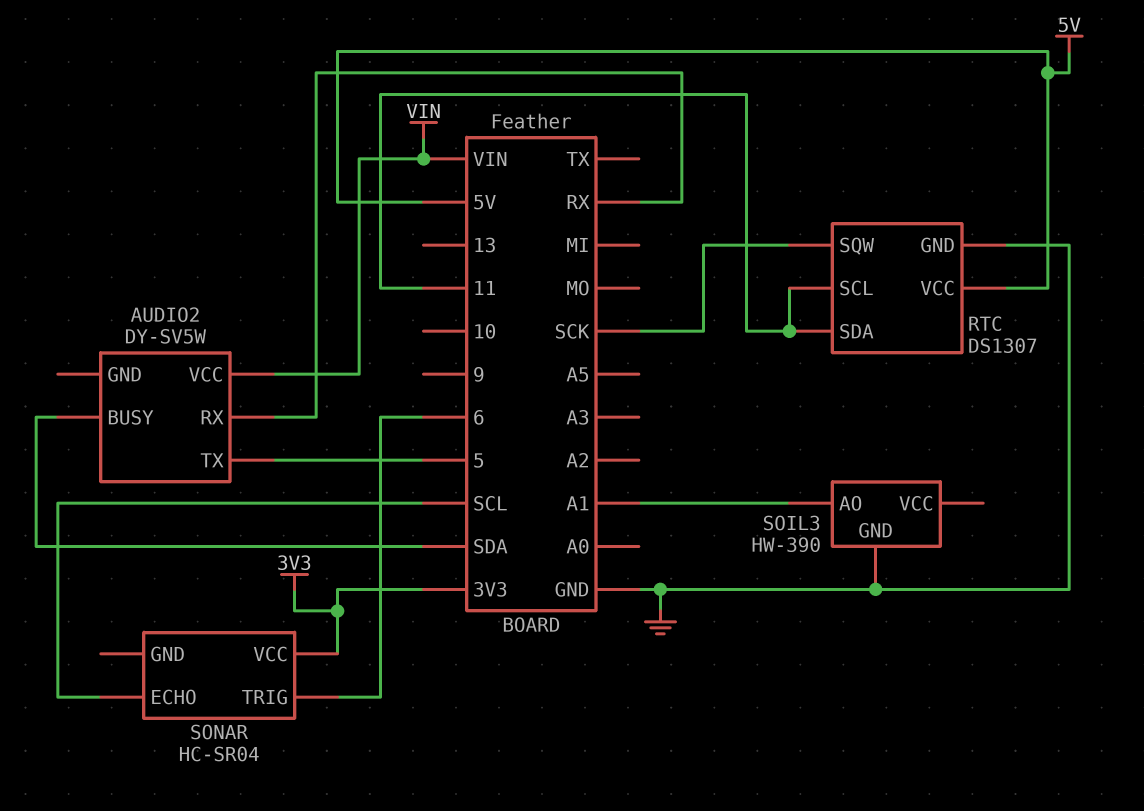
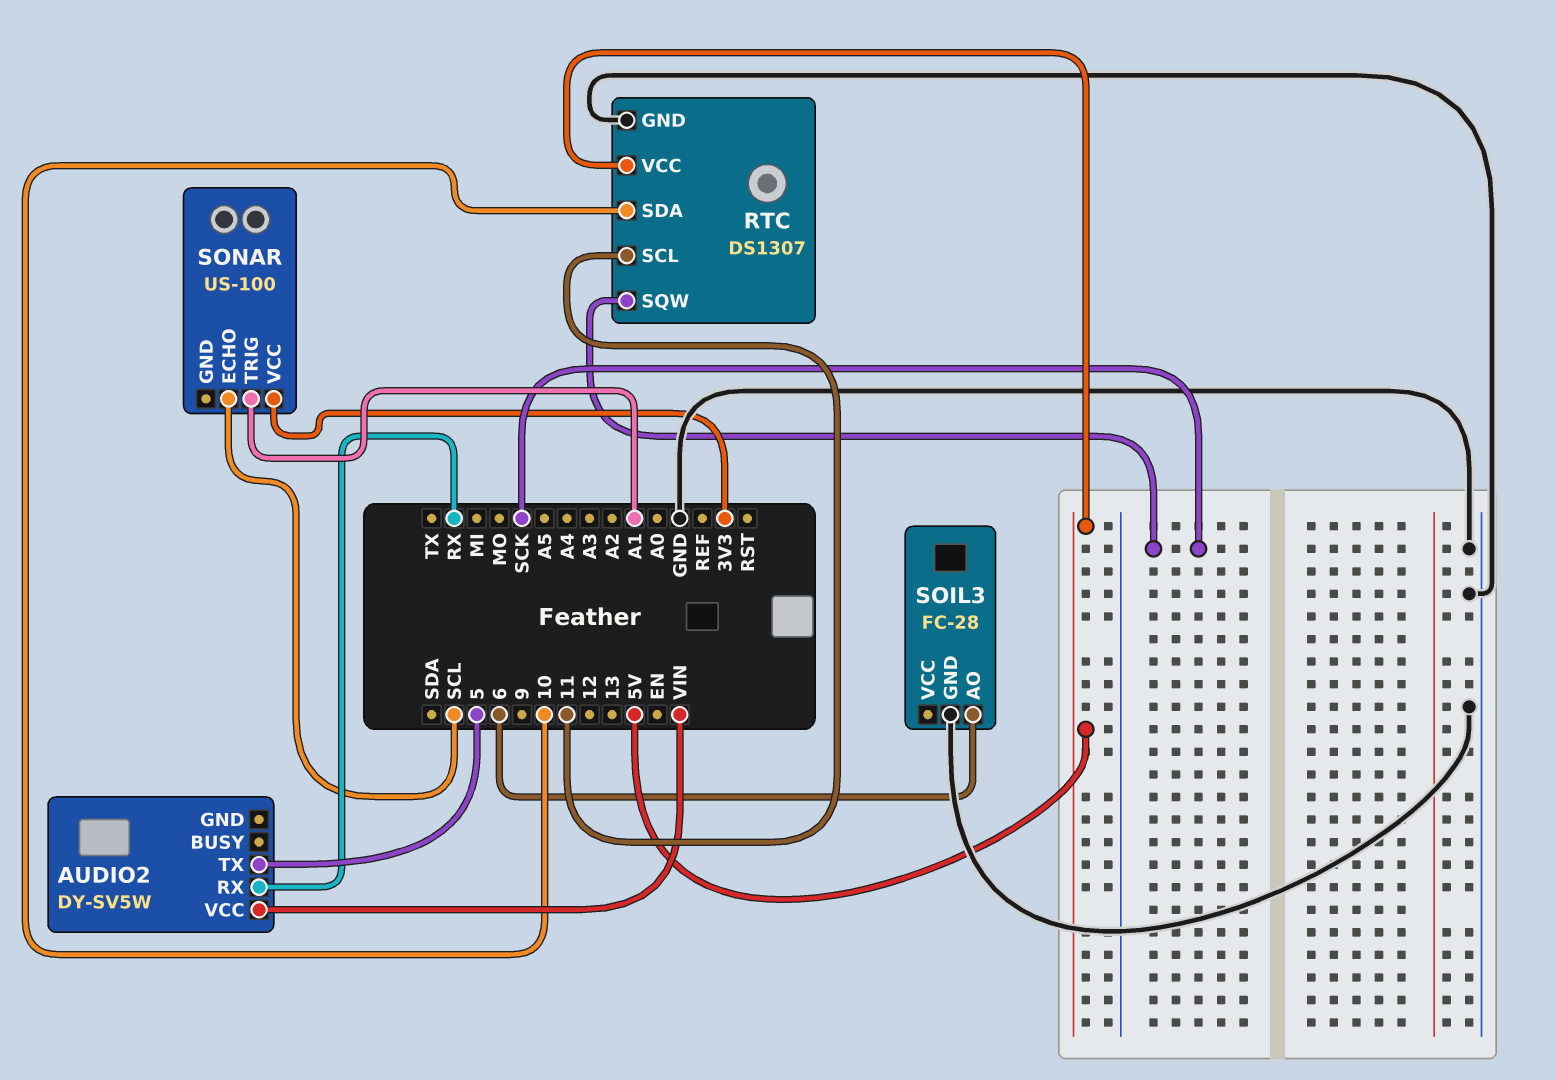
AUDIO2 pin BUSY: SDA -> none
RTC pin SDA: 11 -> 10
SOIL3: HW-390 -> FC-28
SOIL3 pin AO: A1 -> 6
SONAR: HC-SR04 -> US-100
SONAR pin TRIG: 6 -> A1

